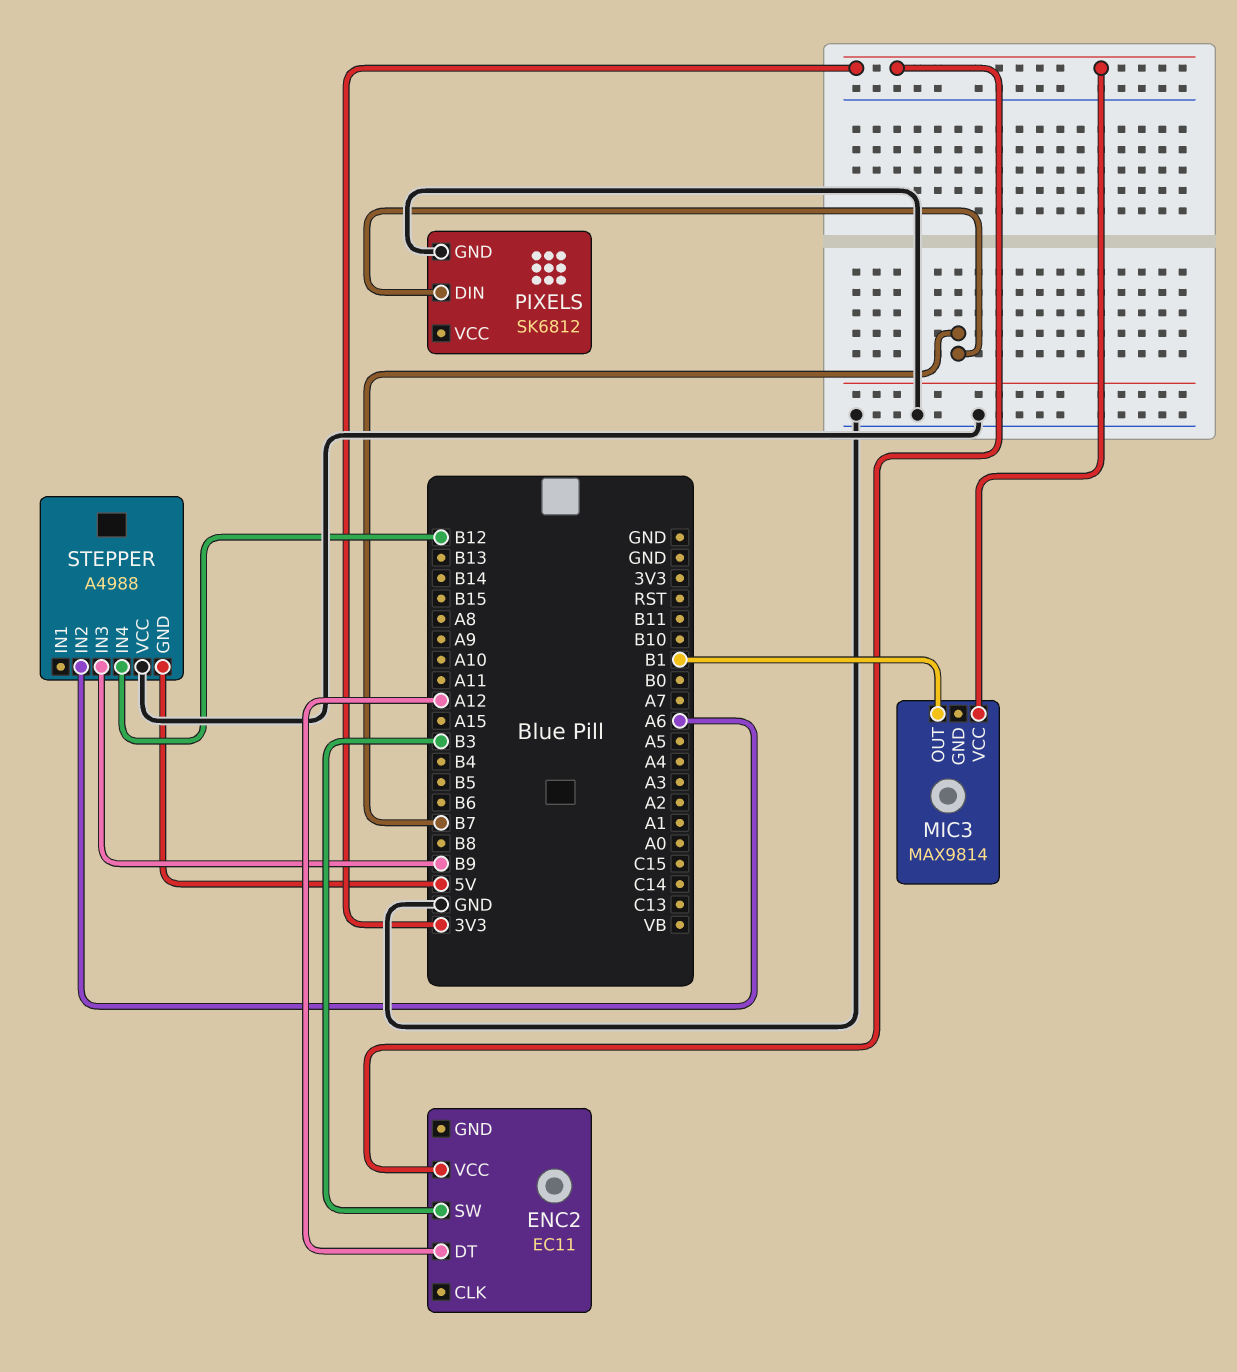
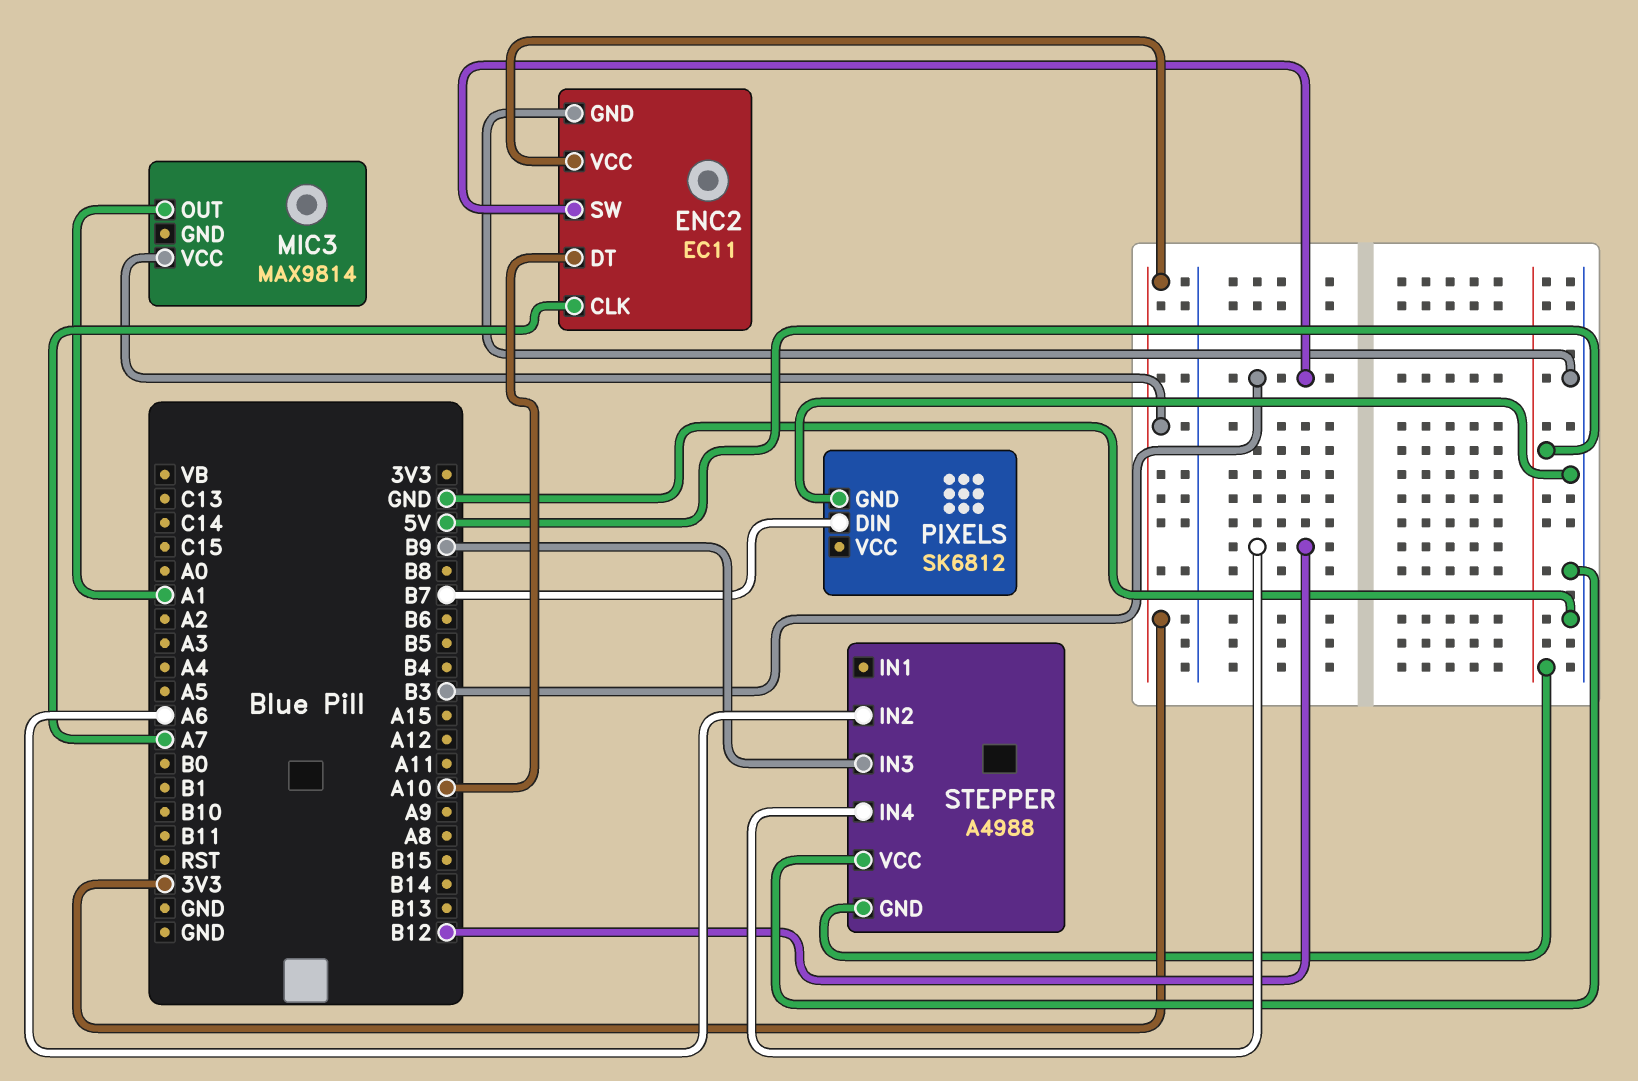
ENC2 pin CLK: none -> A7
ENC2 pin DT: A12 -> A10
ENC2 pin GND: none -> GND
MIC3 pin OUT: B1 -> A1

